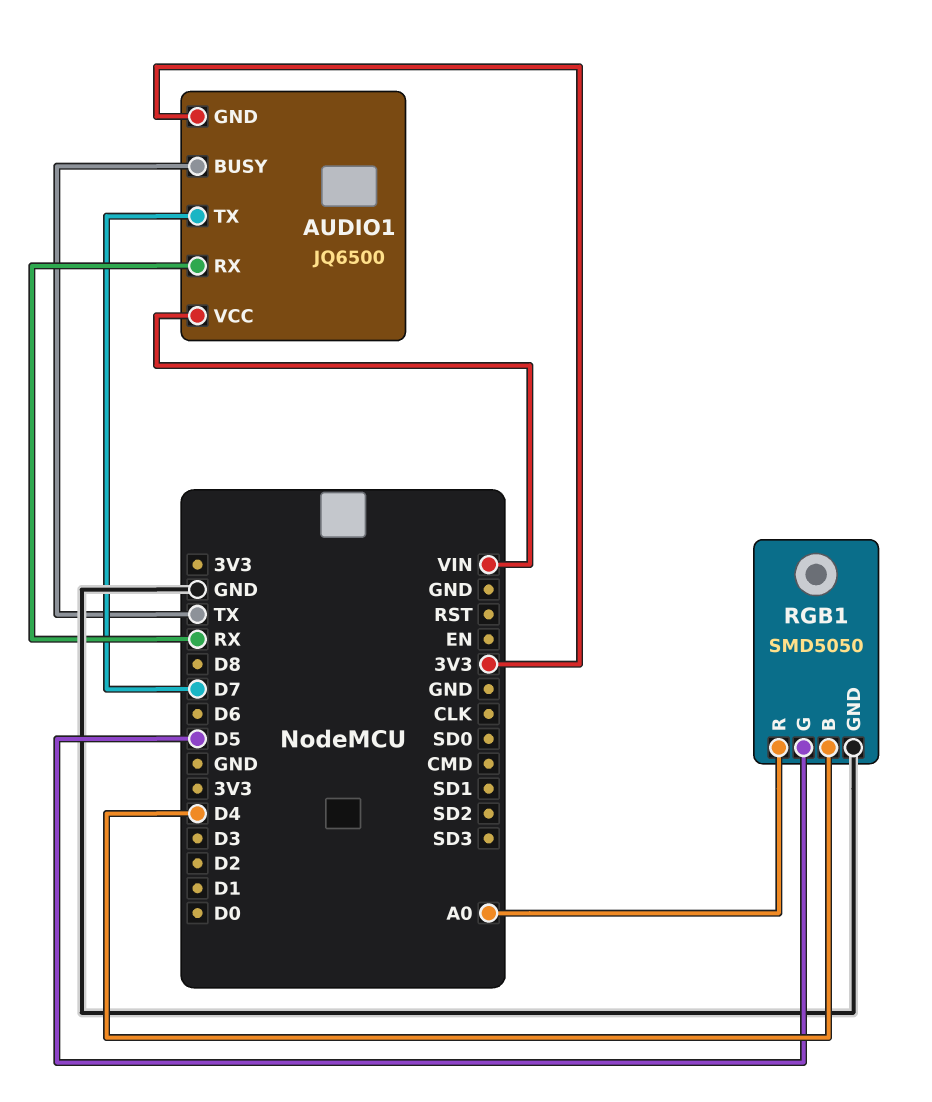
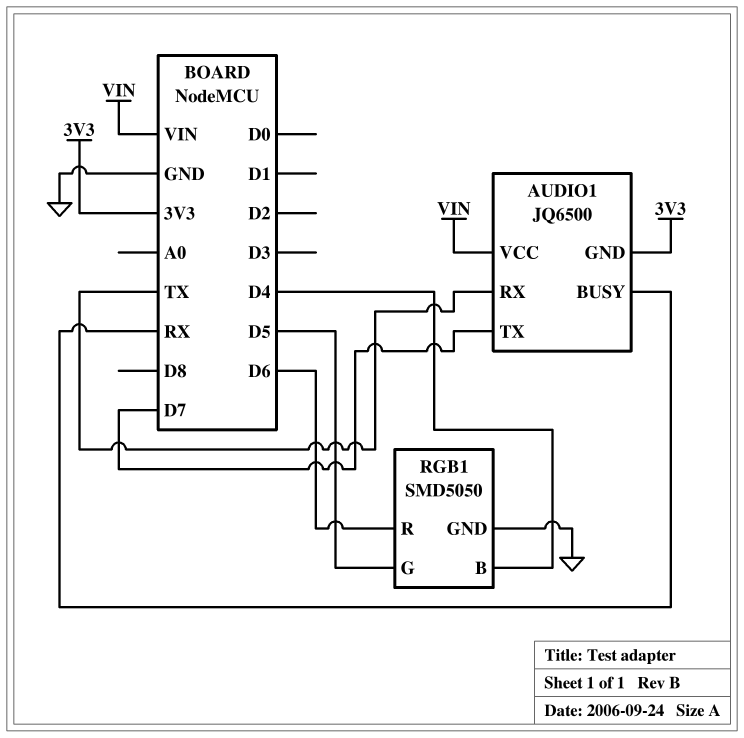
AUDIO1 pin BUSY: TX -> RX
AUDIO1 pin RX: RX -> TX
RGB1 pin R: A0 -> D6

